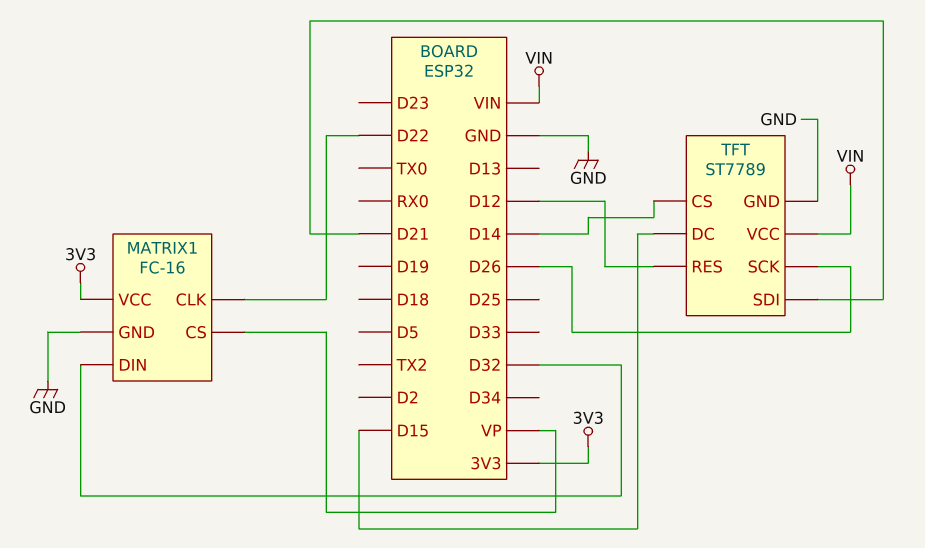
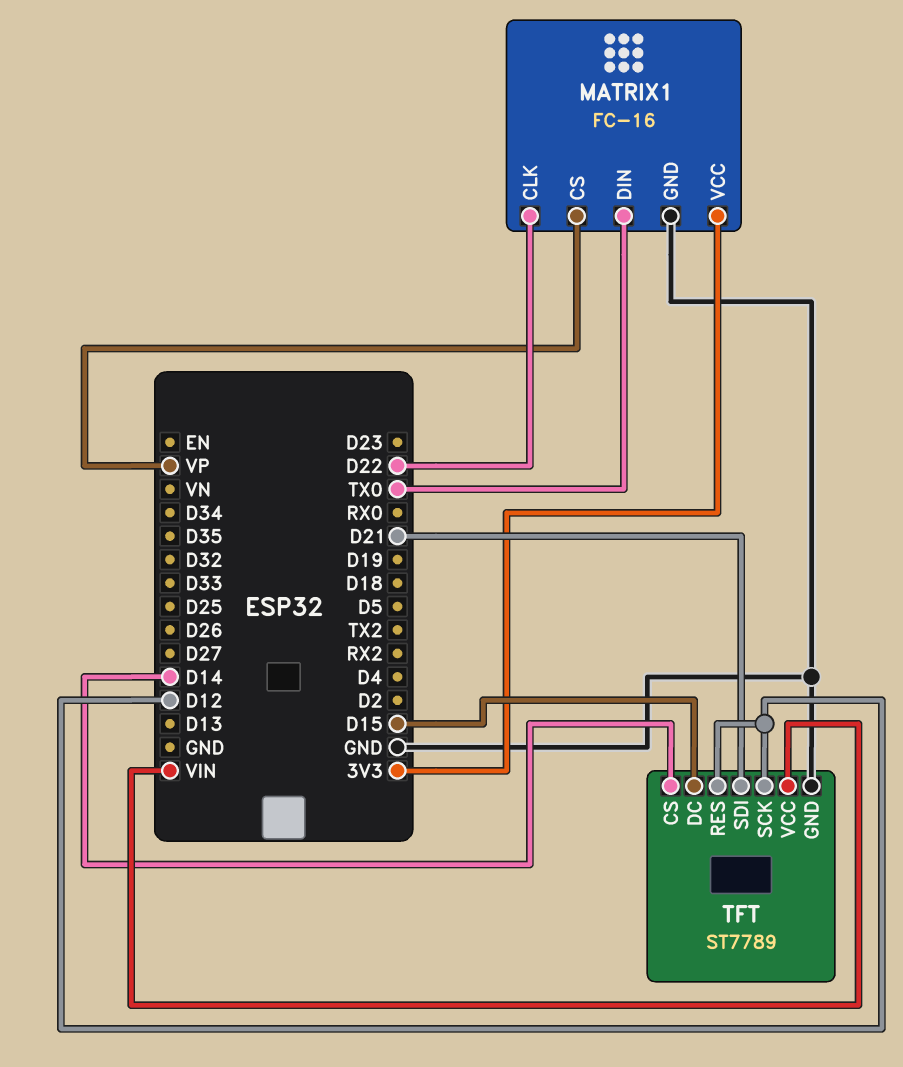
MATRIX1 pin DIN: D32 -> TX0
TFT pin SCK: D26 -> D12

